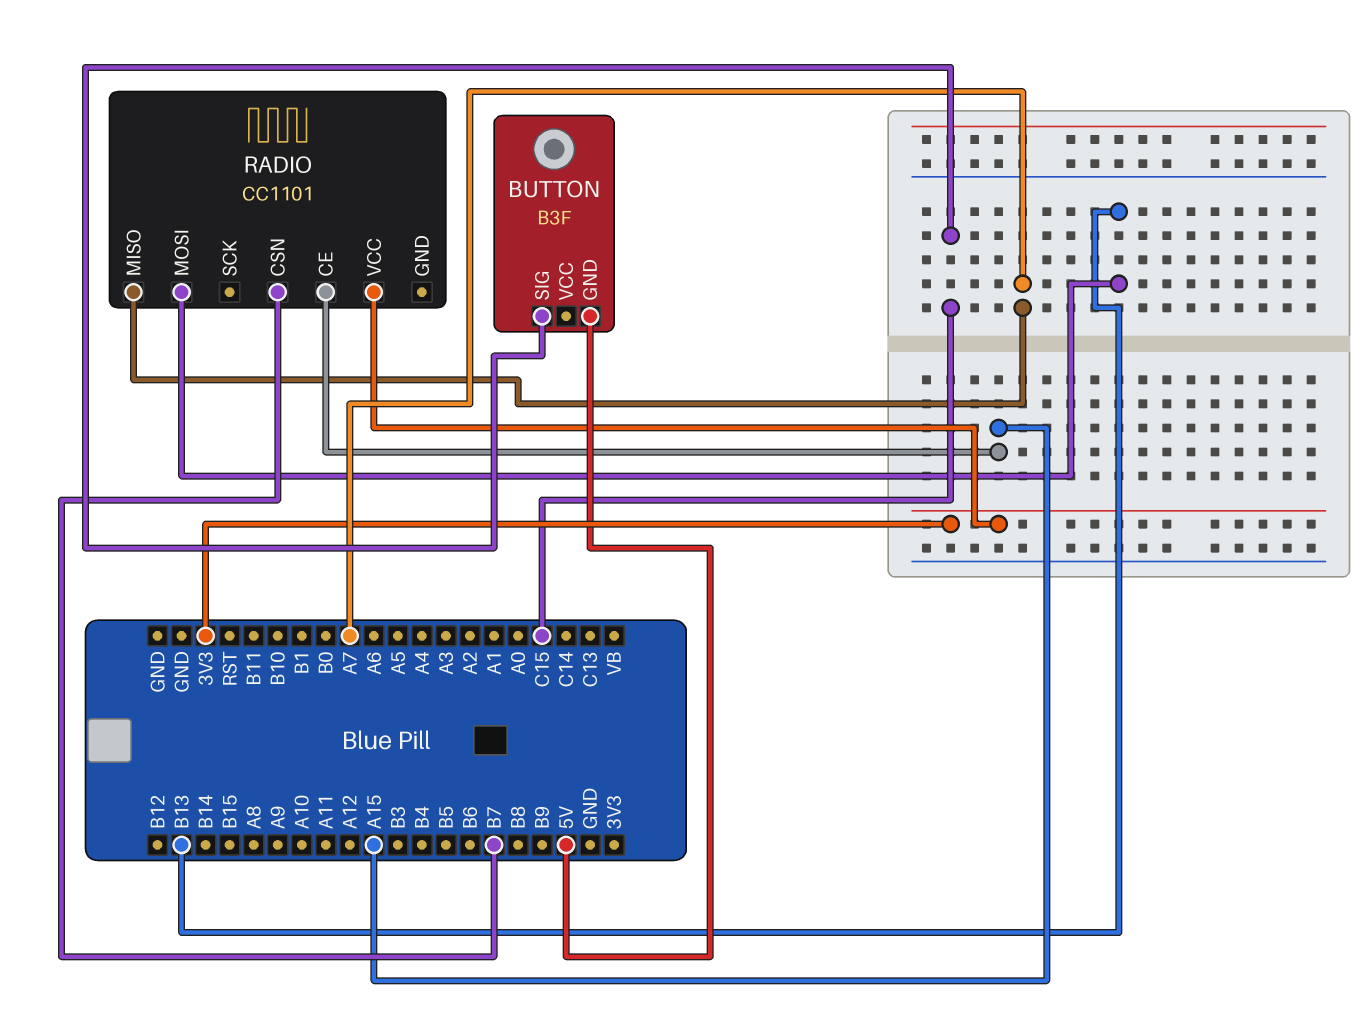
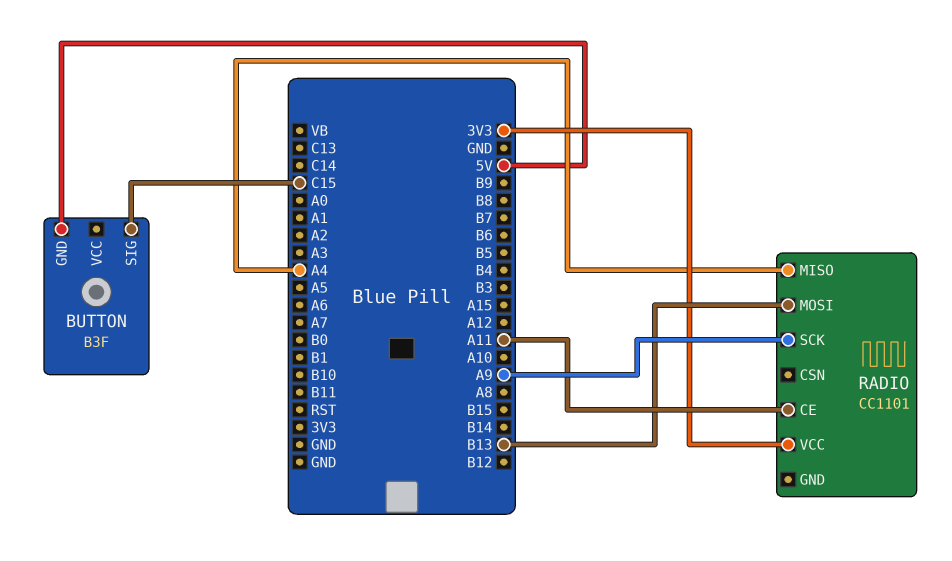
RADIO pin CE: A15 -> A11
RADIO pin CSN: B7 -> none
RADIO pin MISO: A7 -> A4
RADIO pin SCK: none -> A9

